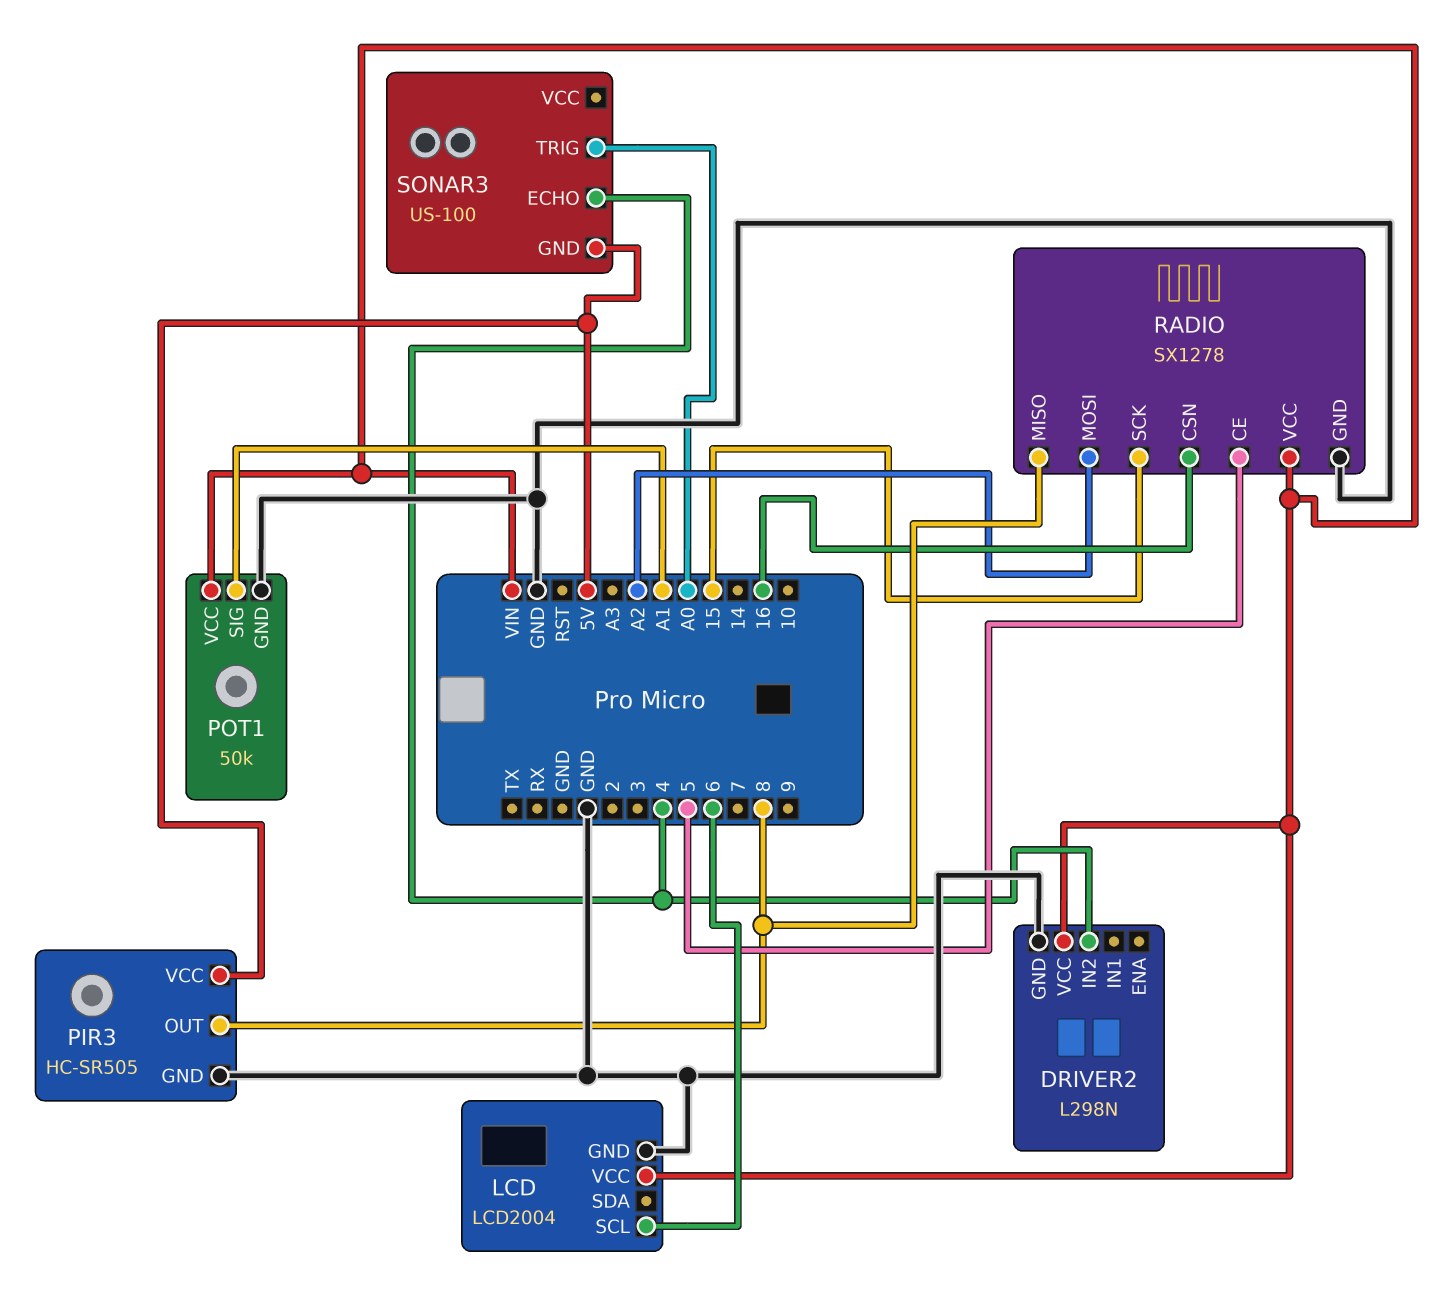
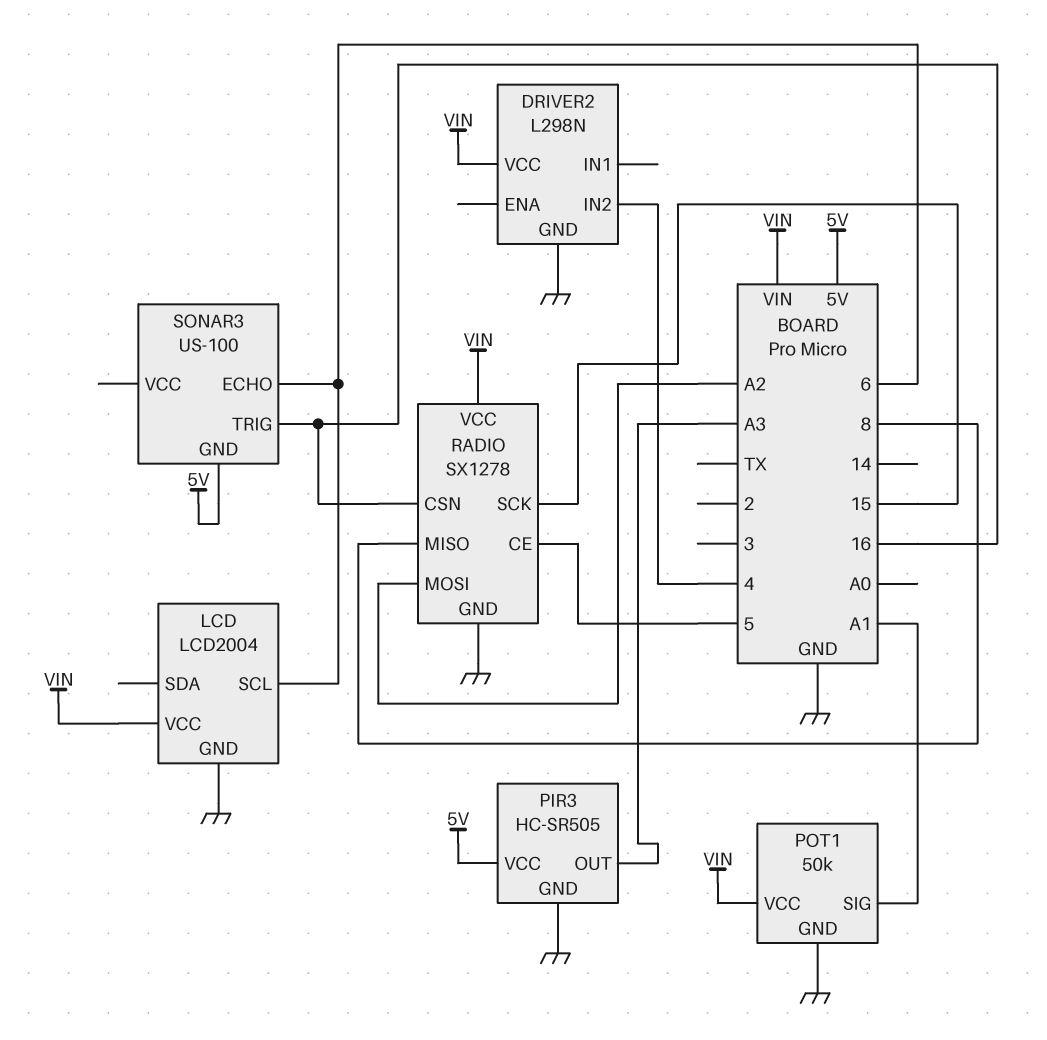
PIR3 pin OUT: 8 -> A3
SONAR3 pin ECHO: 4 -> 6
SONAR3 pin TRIG: A0 -> 16

